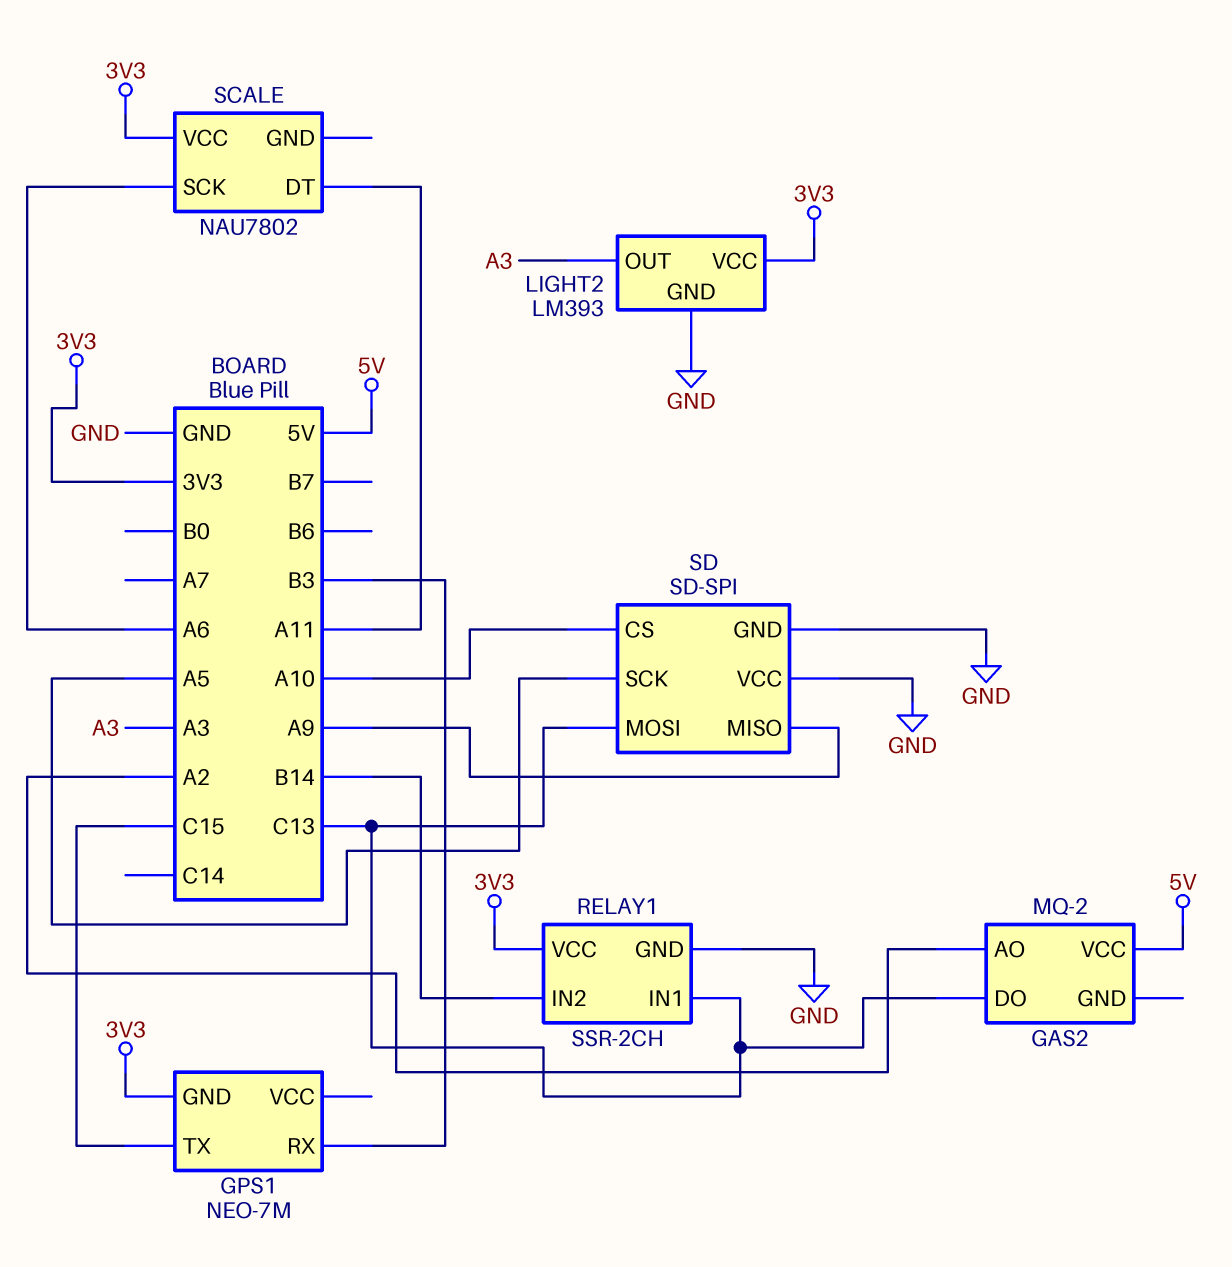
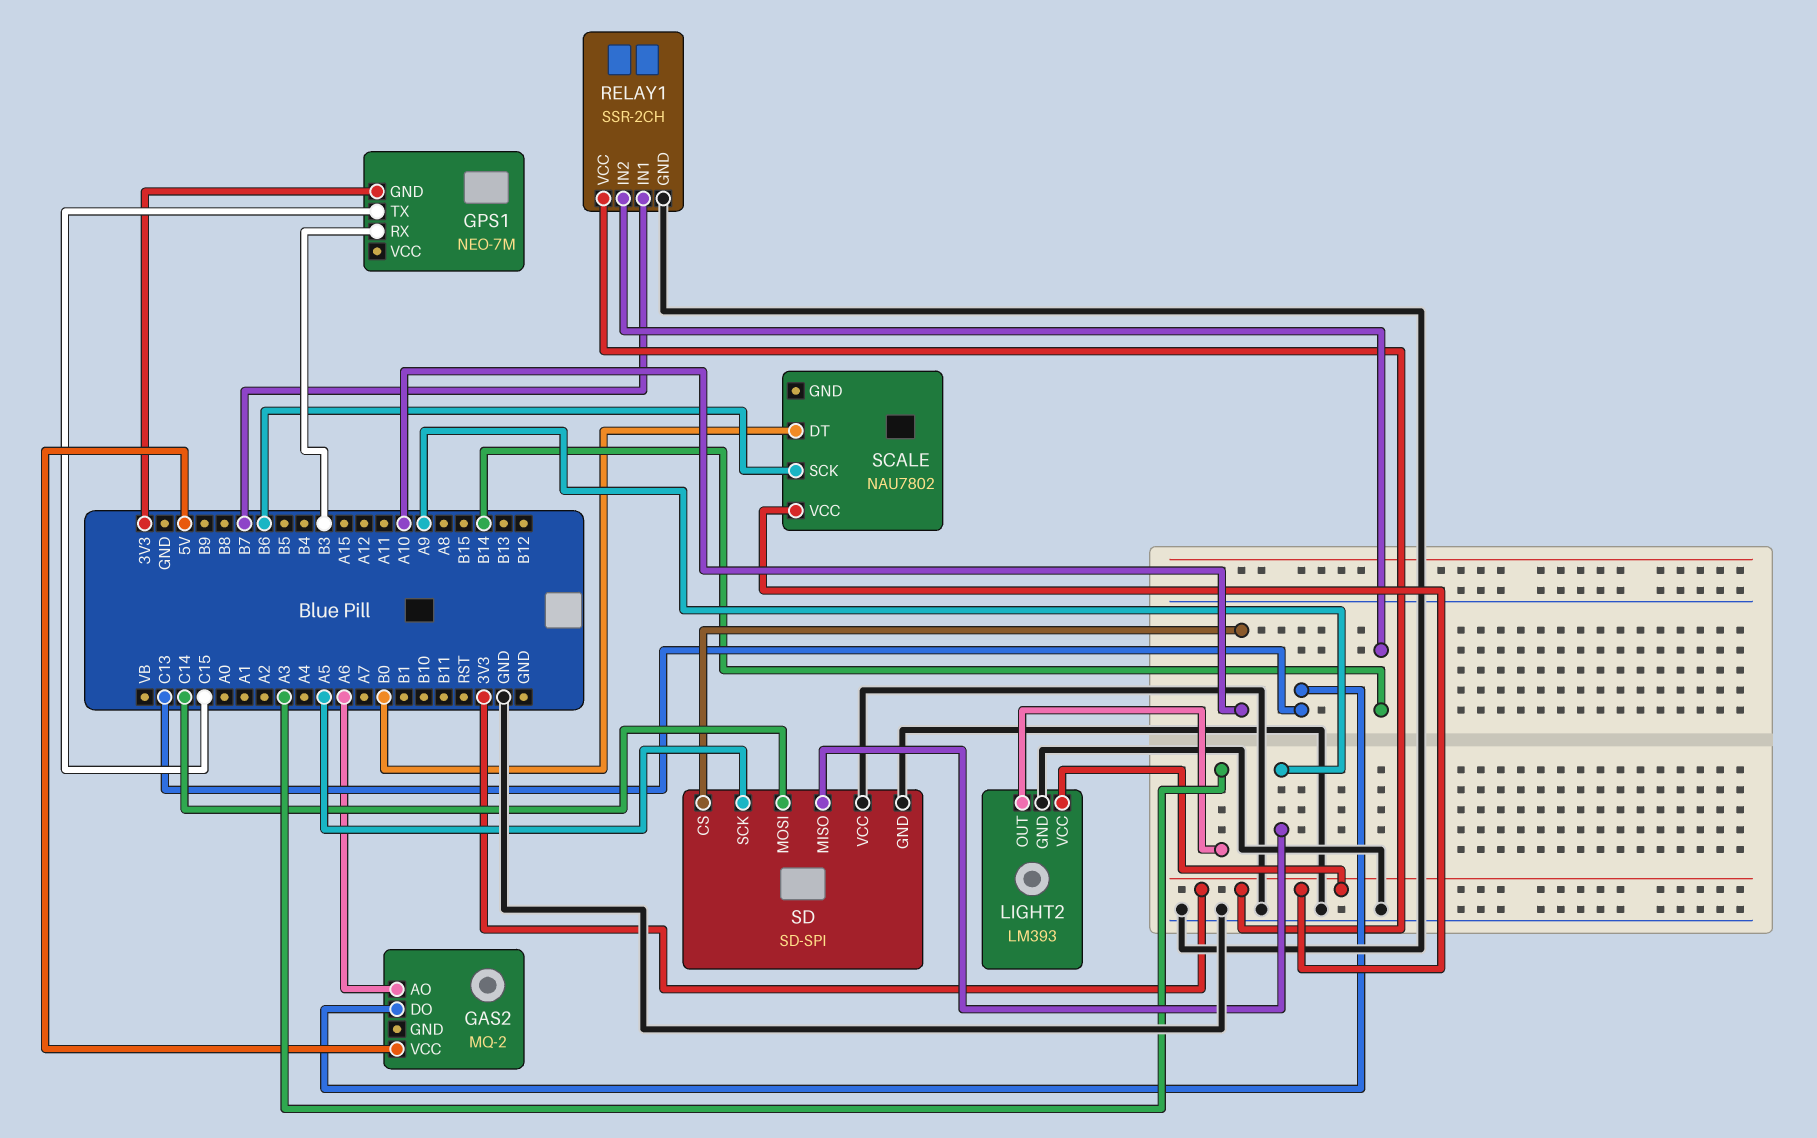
GAS2 pin AO: A2 -> A6
RELAY1 pin IN1: C13 -> B7
SCALE pin DT: A11 -> B0
SCALE pin SCK: A6 -> B6
SD pin MOSI: C13 -> C14

